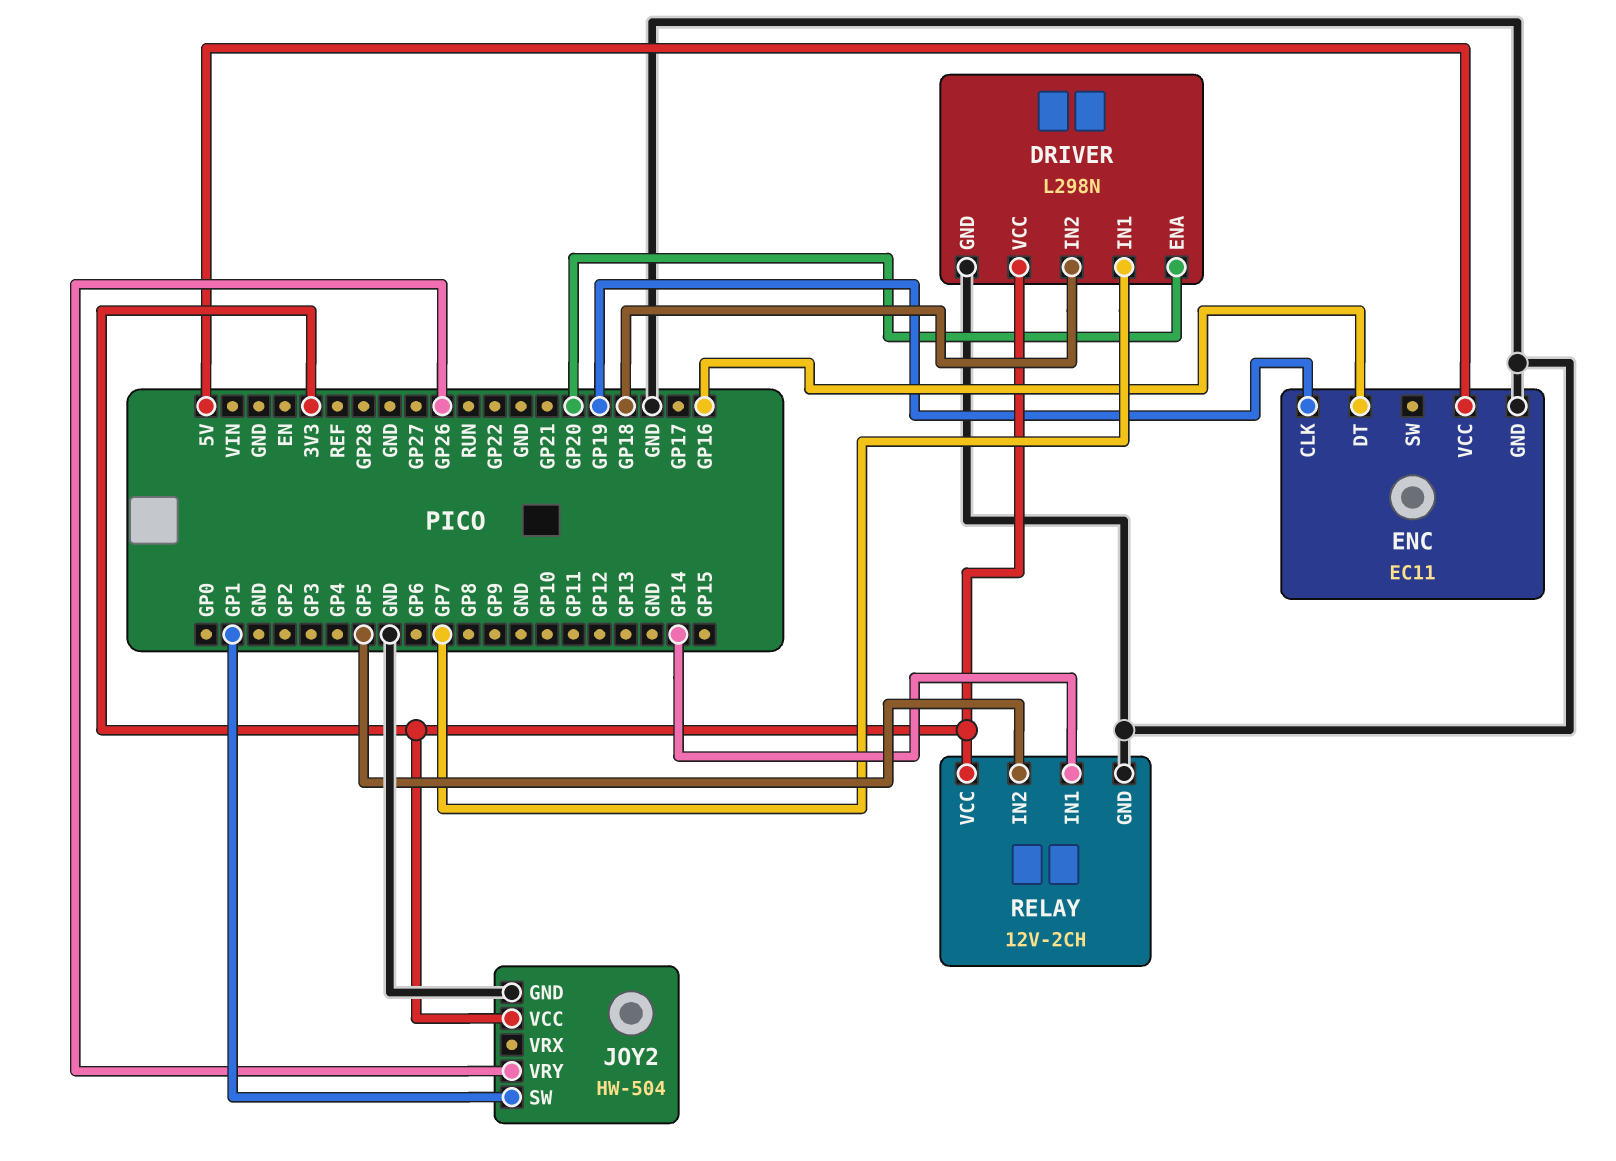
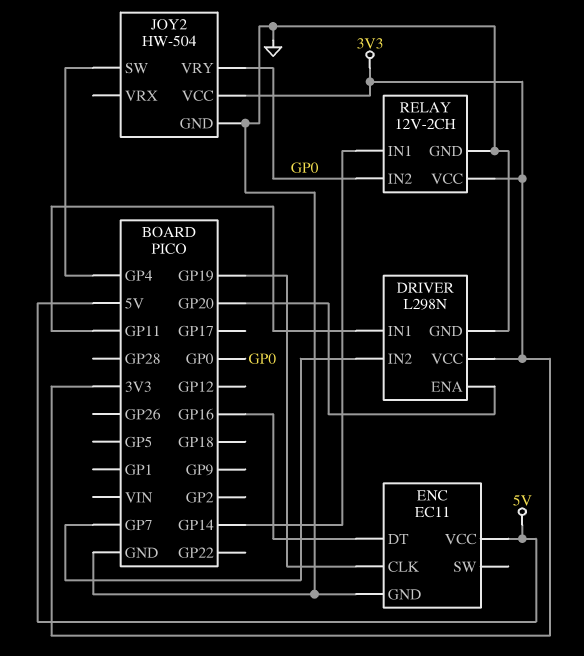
DRIVER pin IN1: GP7 -> GP11
DRIVER pin IN2: GP18 -> GP7
JOY2 pin SW: GP1 -> GP4
JOY2 pin VRY: GP26 -> GP0
RELAY pin IN2: GP5 -> GP0

